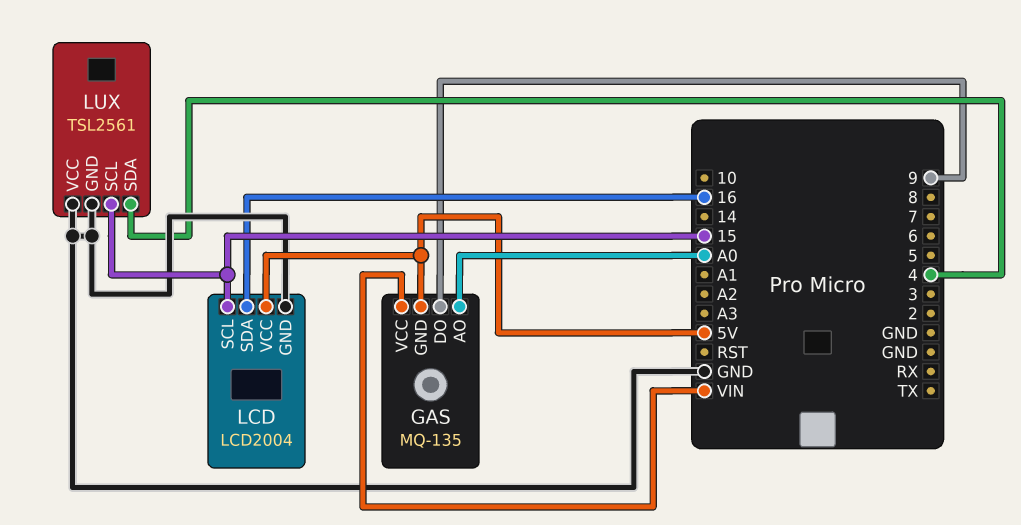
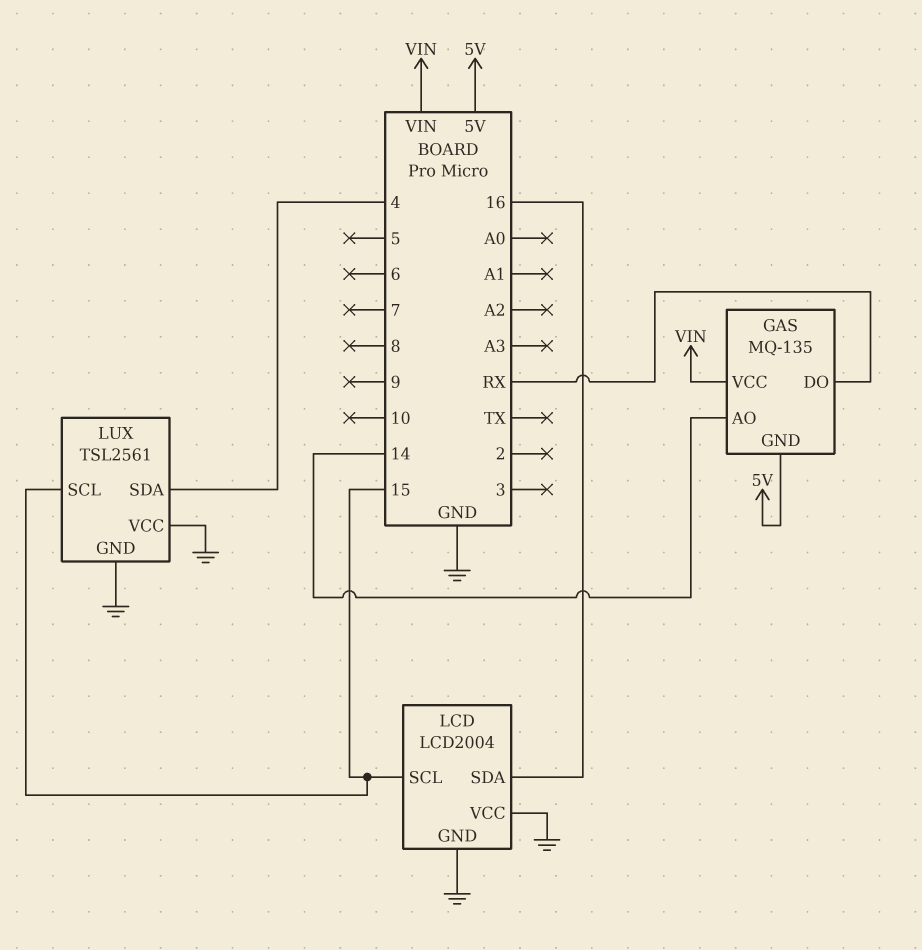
GAS pin AO: A0 -> 14
GAS pin DO: 9 -> RX
LCD pin VCC: 5V -> GND

